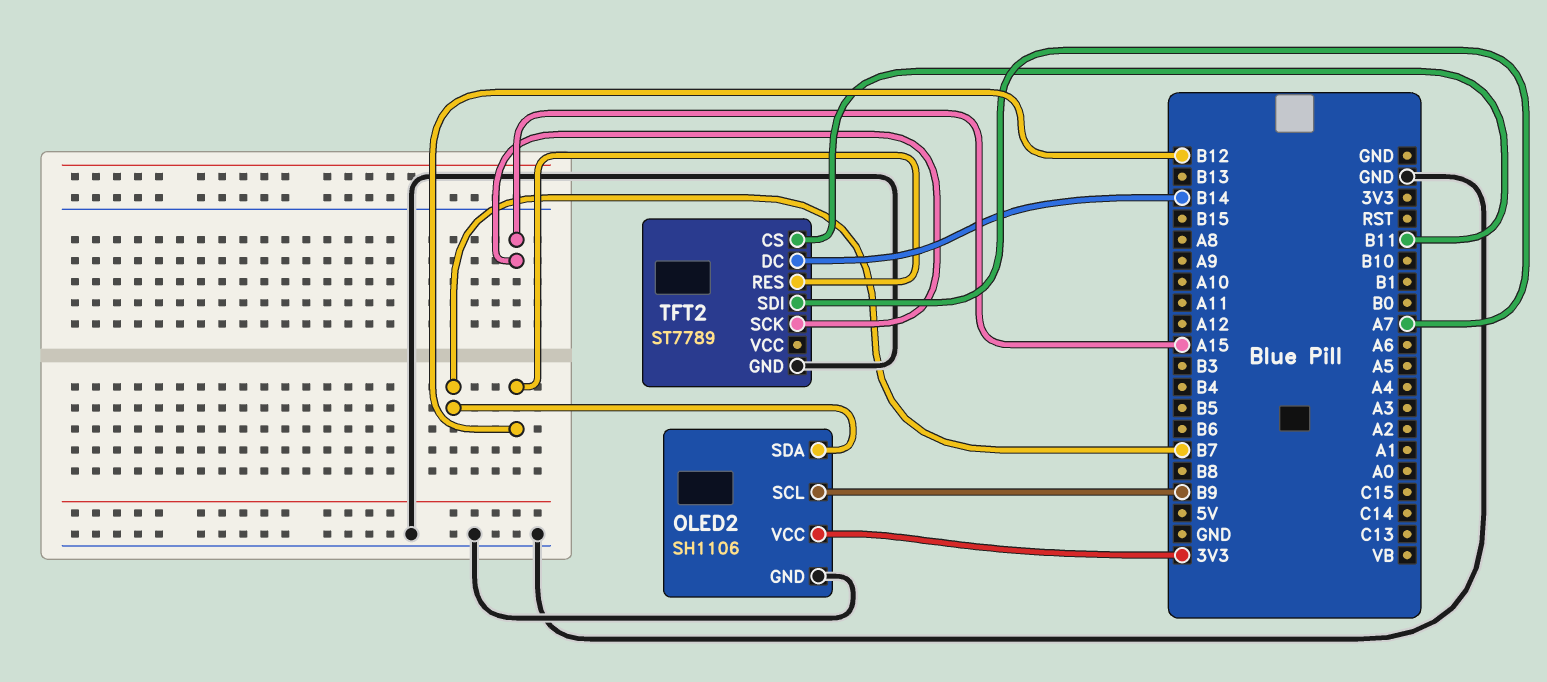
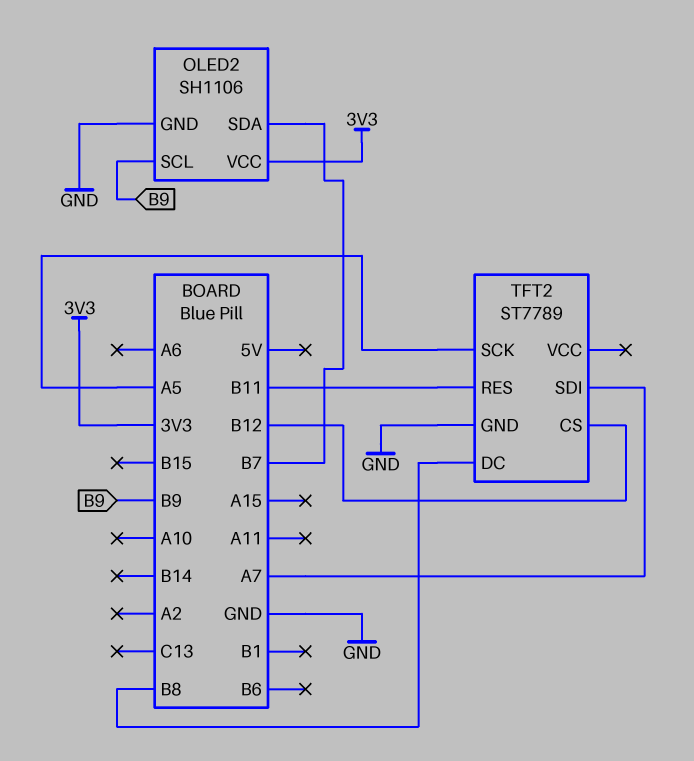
TFT2 pin CS: B11 -> B12
TFT2 pin DC: B14 -> B8
TFT2 pin RES: B12 -> B11
TFT2 pin SCK: A15 -> A5

